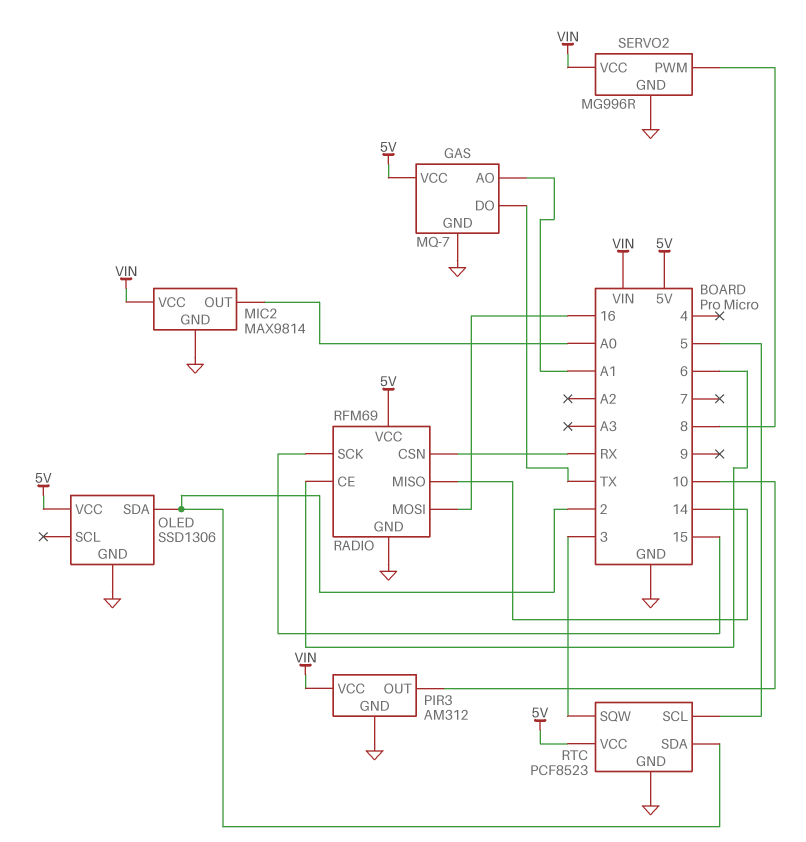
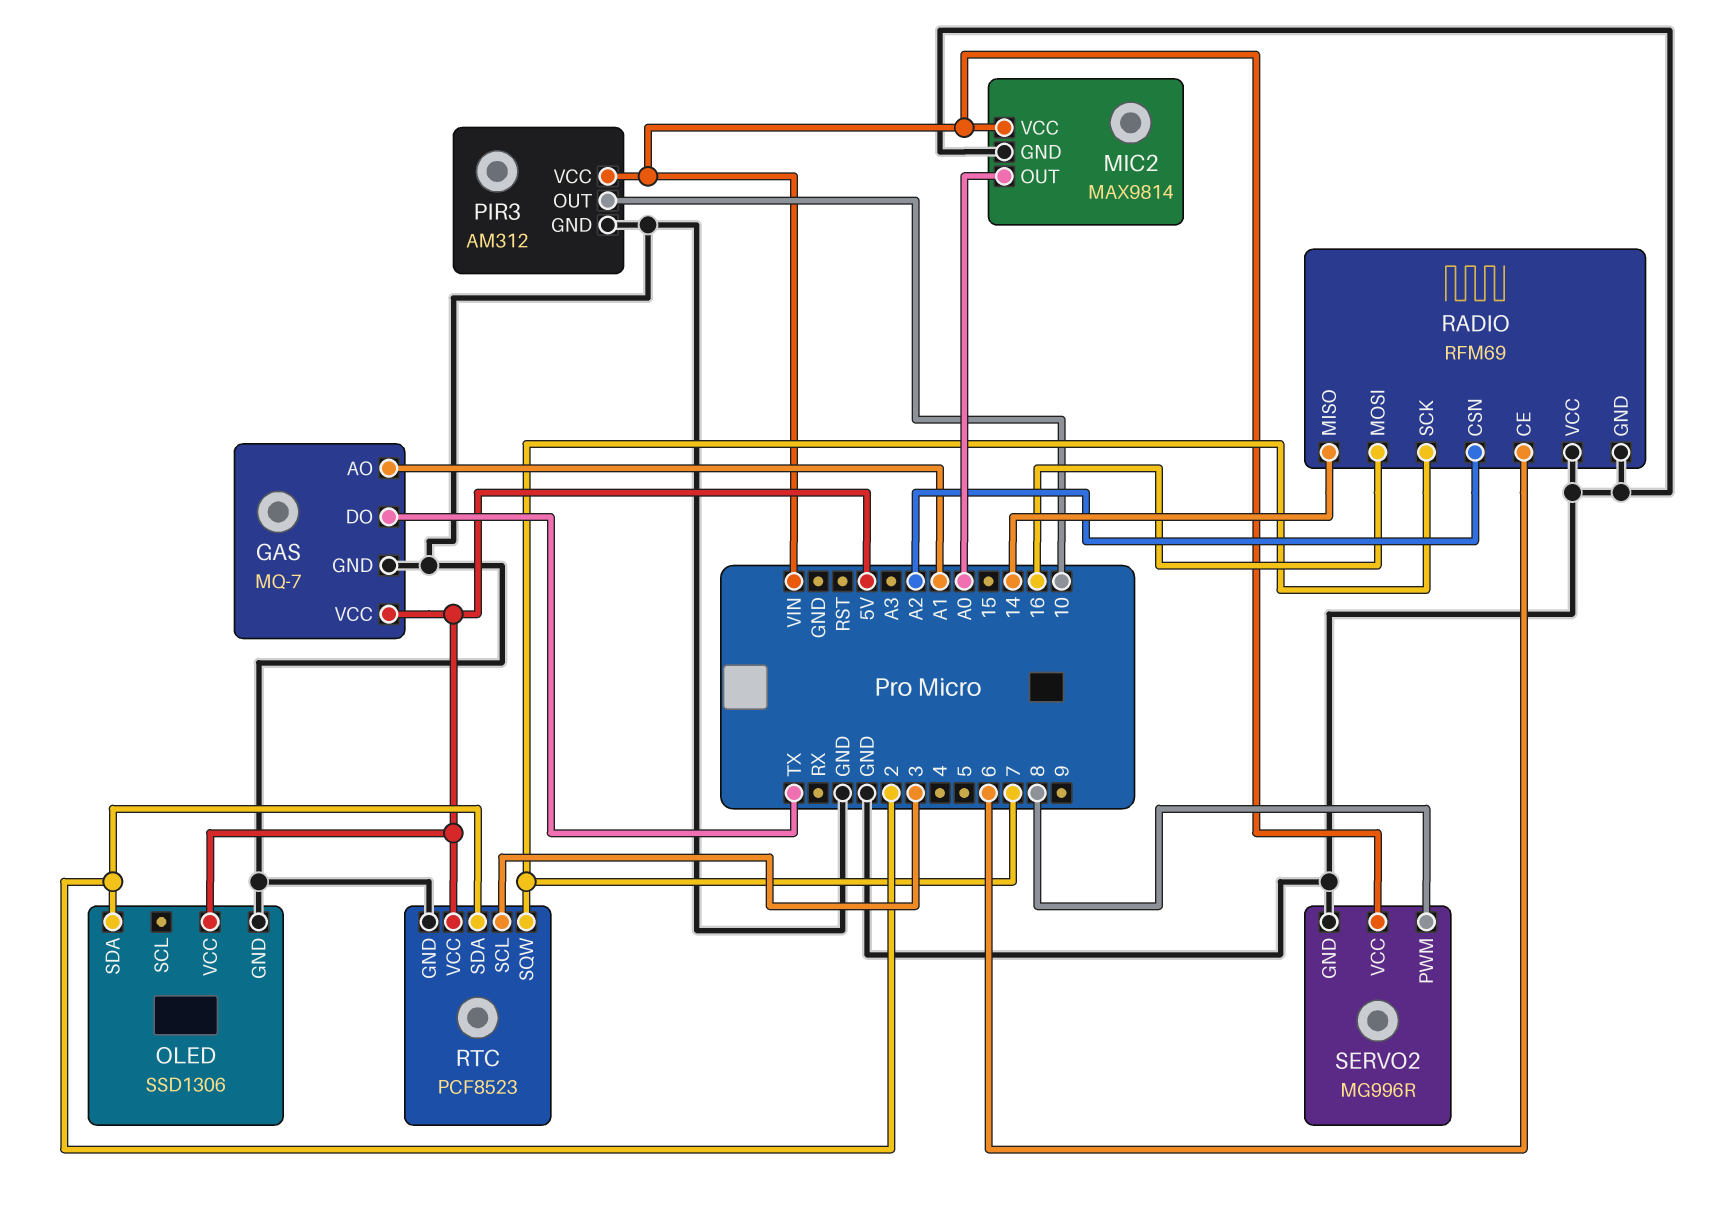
RADIO pin CSN: RX -> A2
RADIO pin SCK: 15 -> 7
RADIO pin VCC: 5V -> GND
RTC pin SCL: 5 -> 3
RTC pin SQW: 3 -> 7

